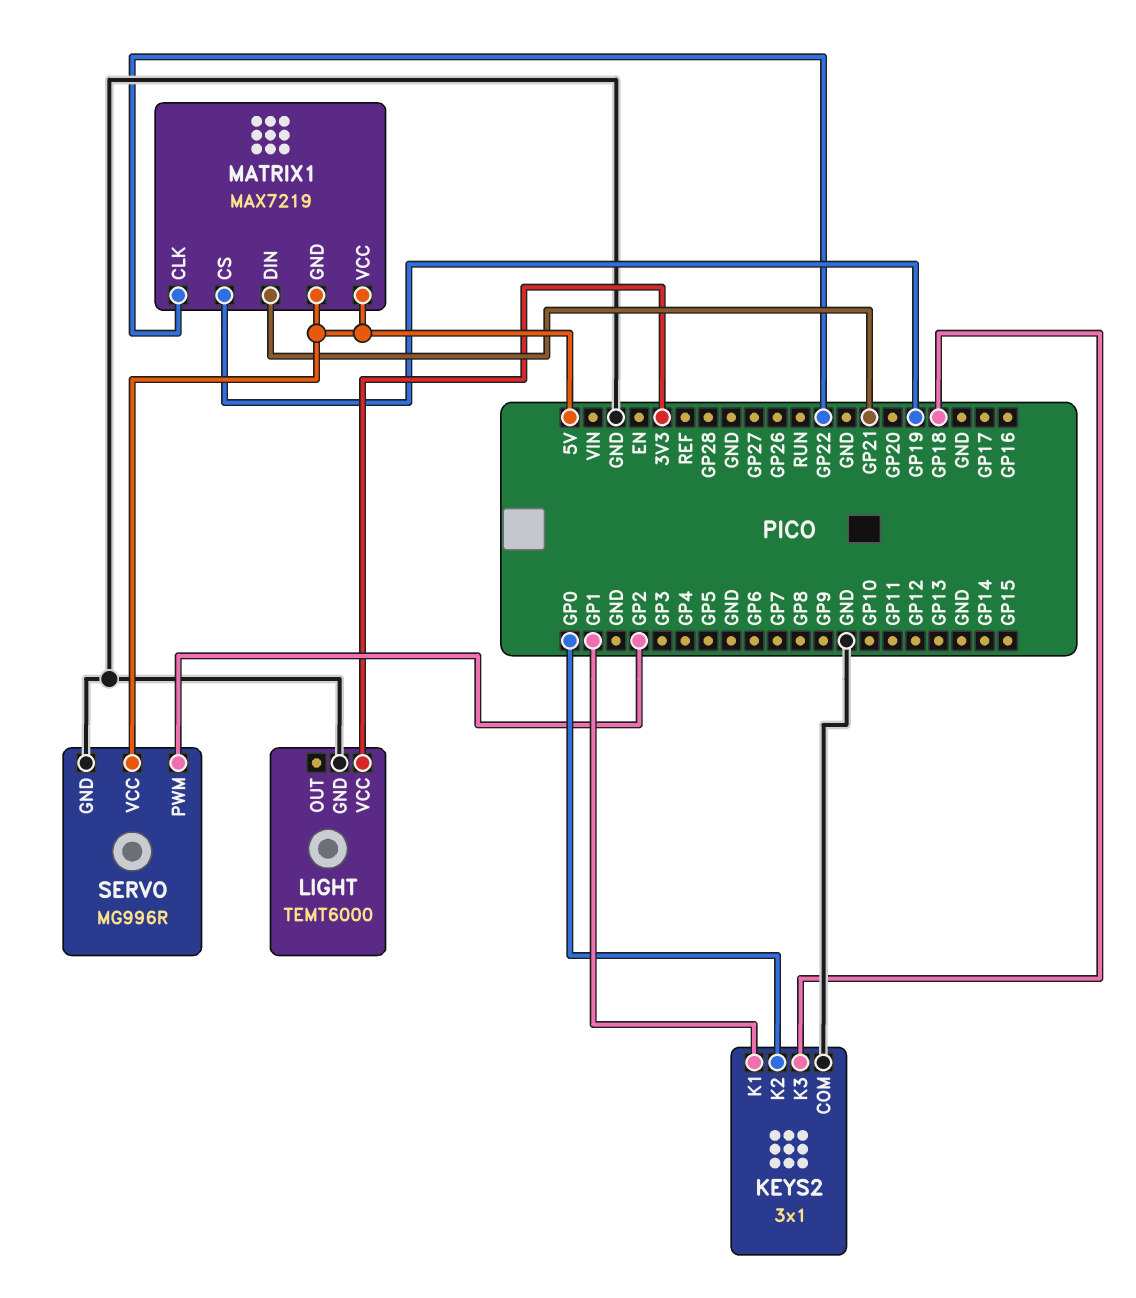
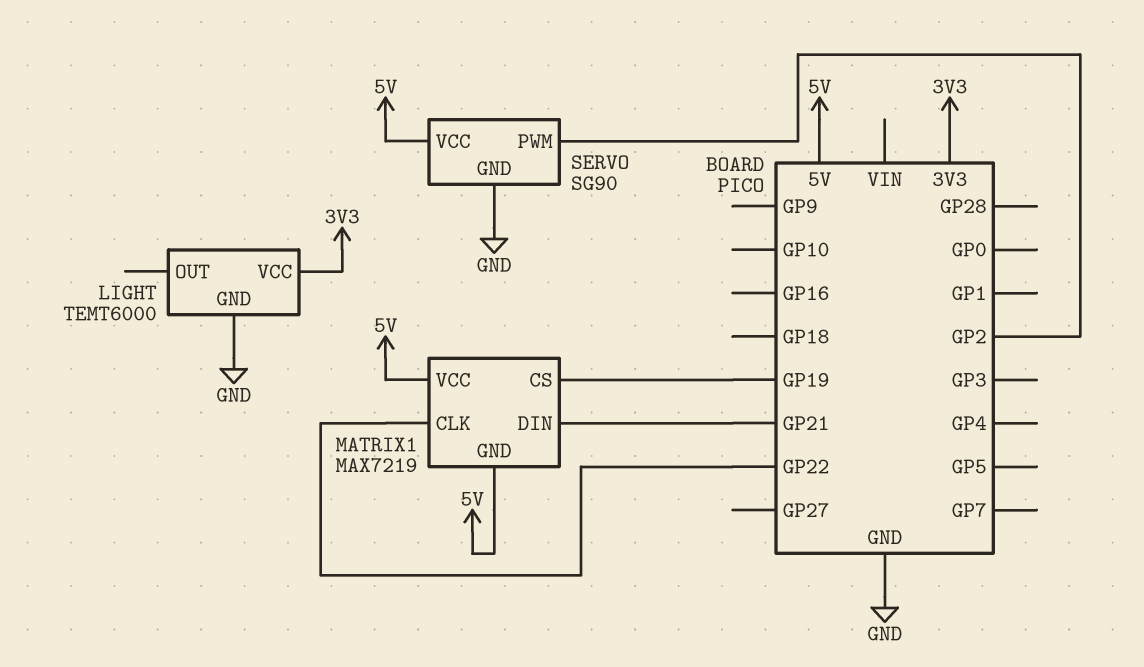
KEYS2: 3x1 -> none
KEYS2 pin COM: GND -> none
KEYS2 pin K1: GP1 -> none
KEYS2 pin K2: GP0 -> none
KEYS2 pin K3: GP18 -> none
SERVO: MG996R -> SG90

